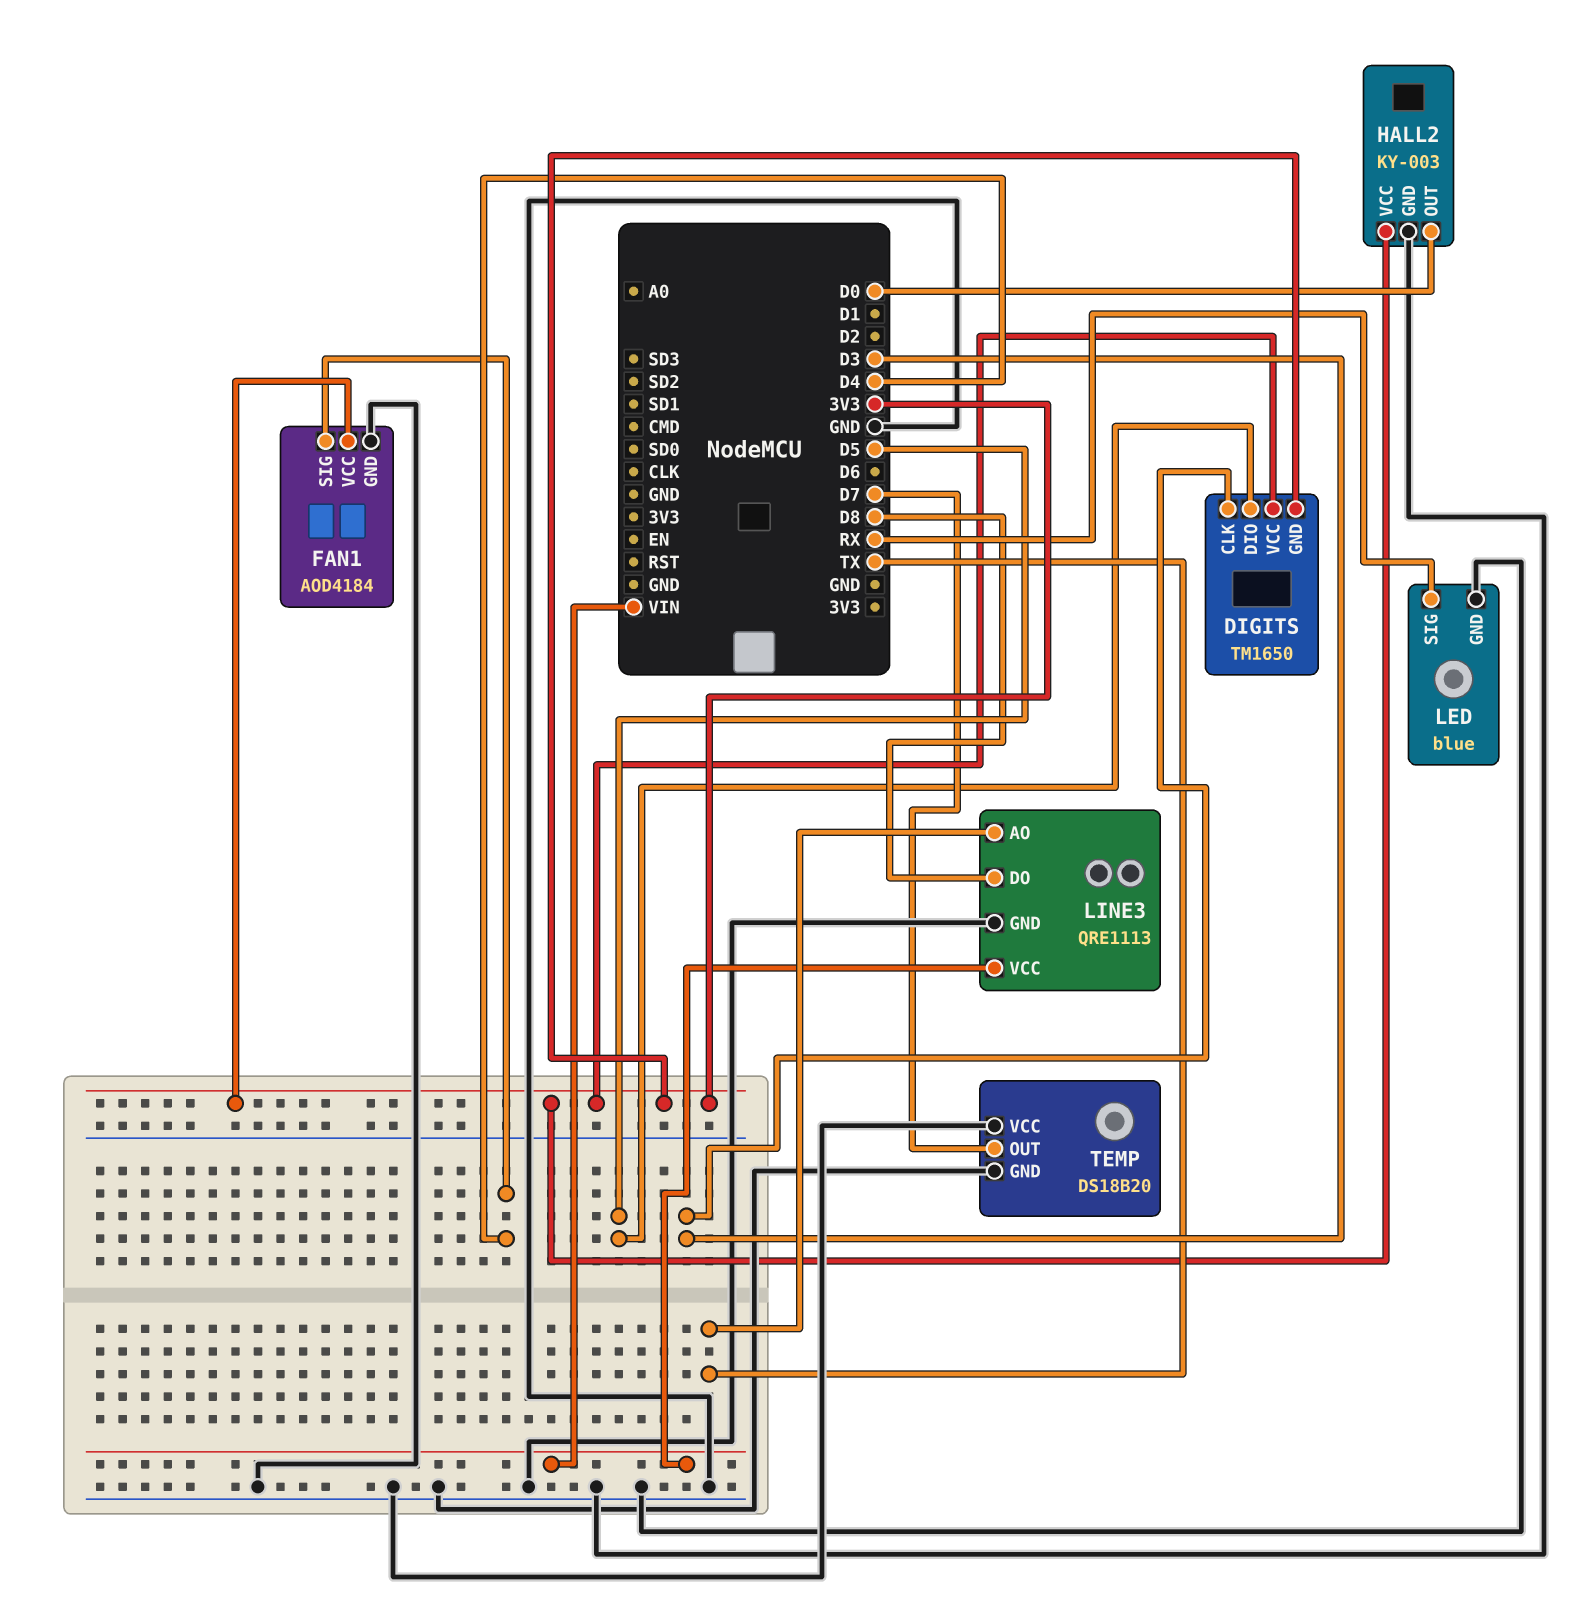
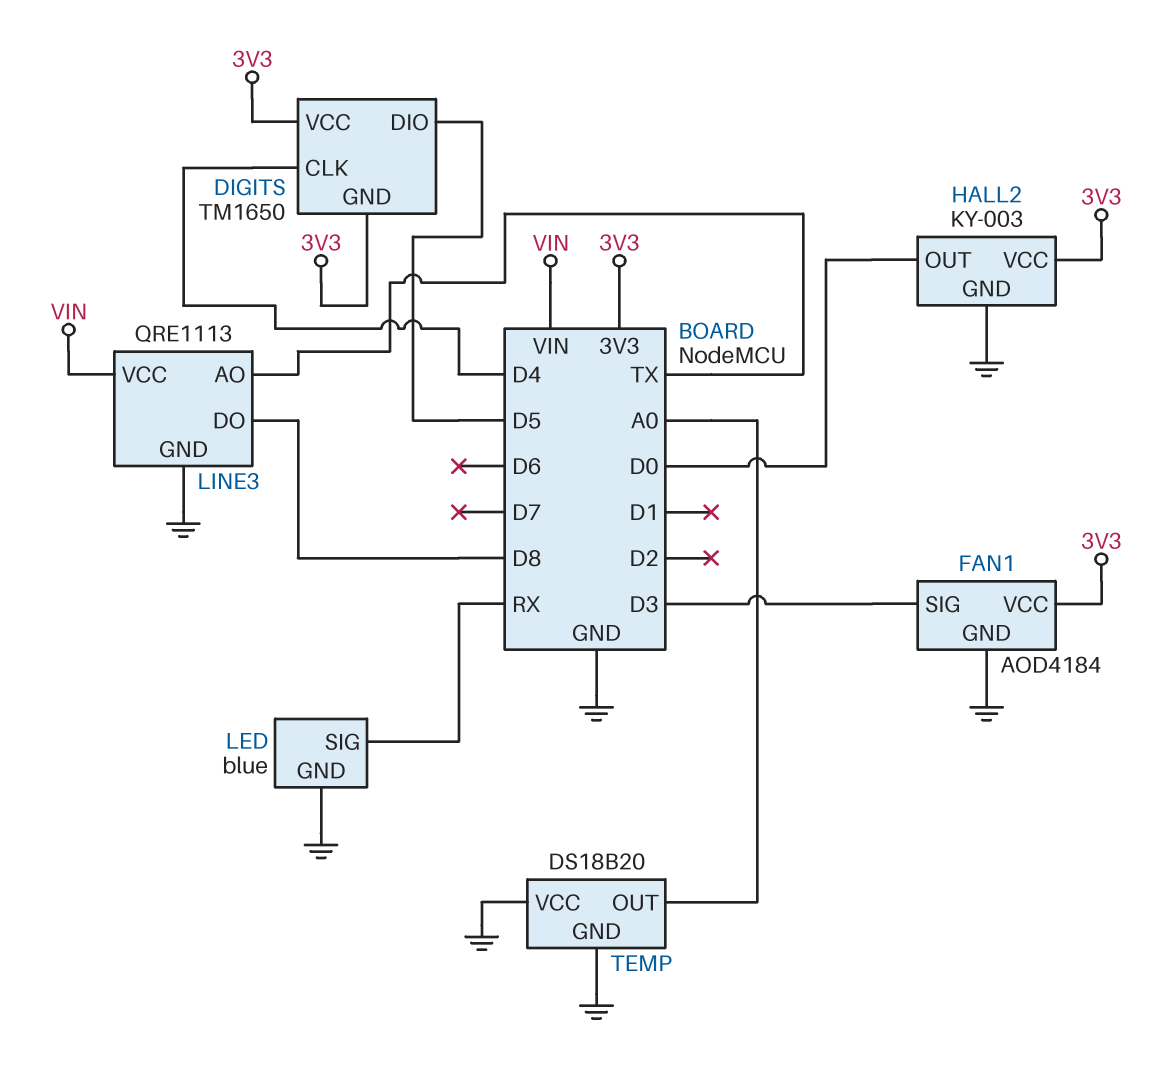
DIGITS pin CLK: D3 -> D4
FAN1 pin SIG: D4 -> D3
TEMP pin OUT: D7 -> A0

